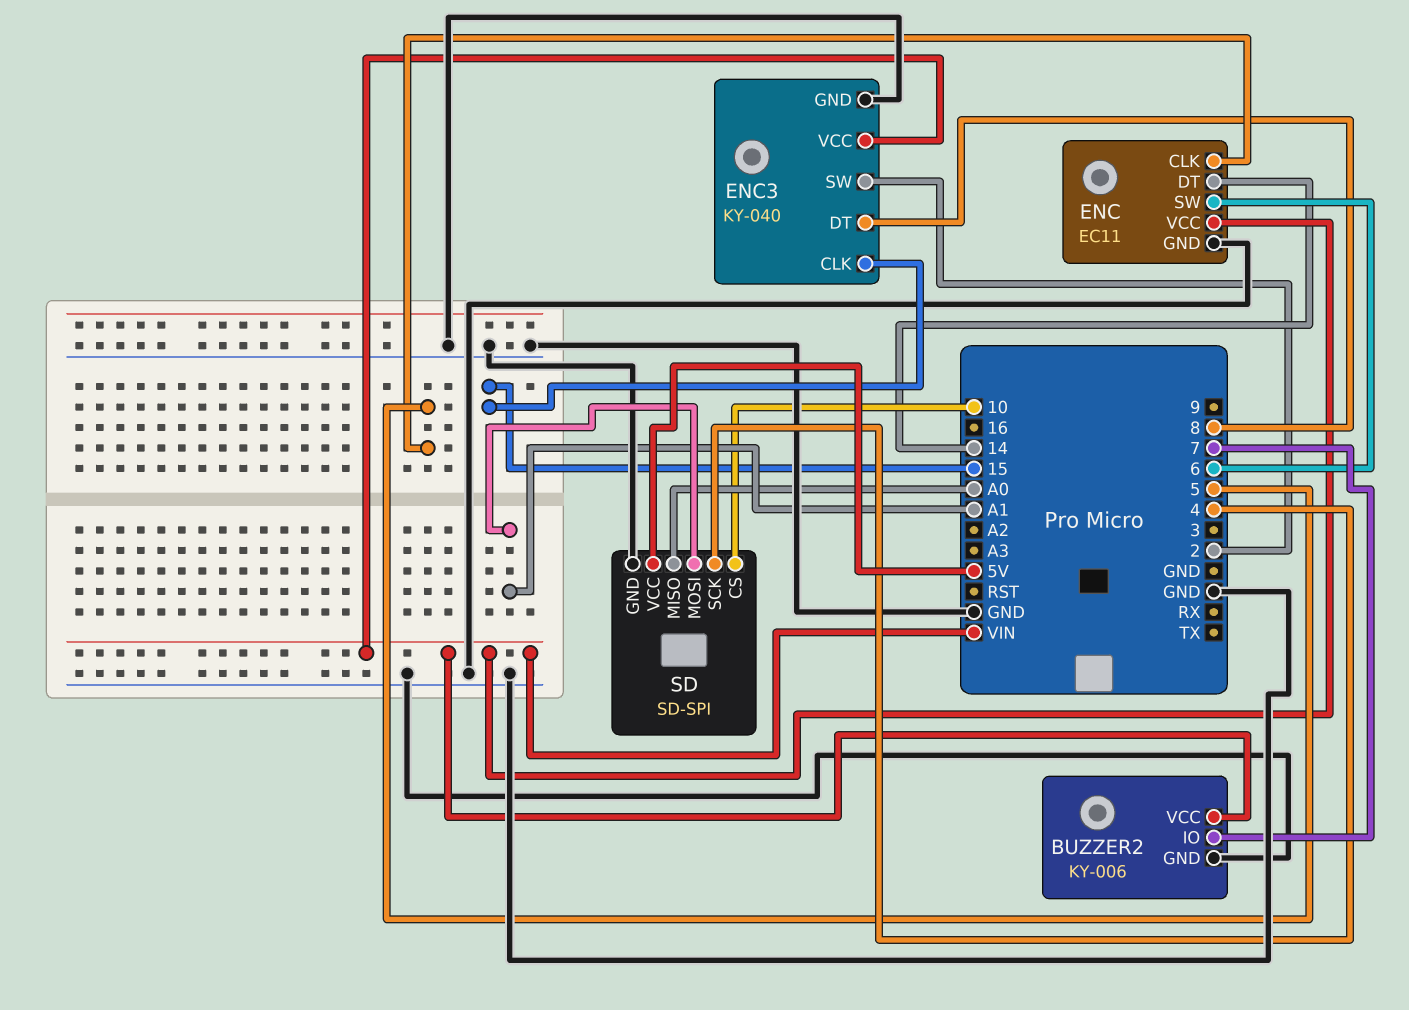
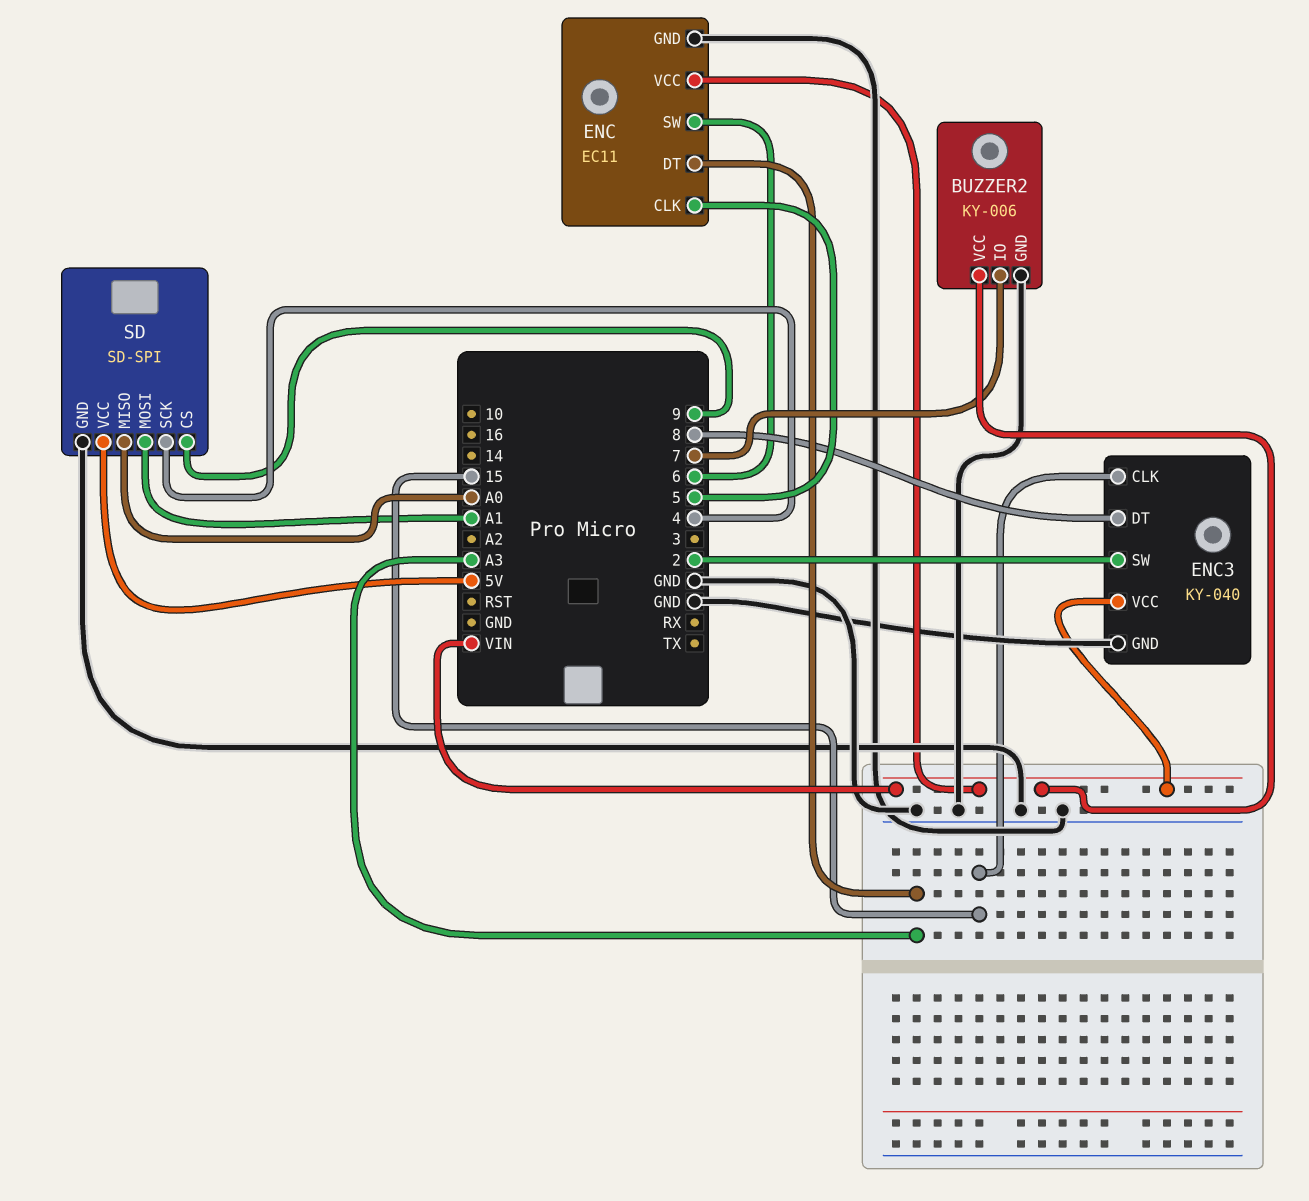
ENC pin DT: 14 -> A3
SD pin CS: 10 -> 9

